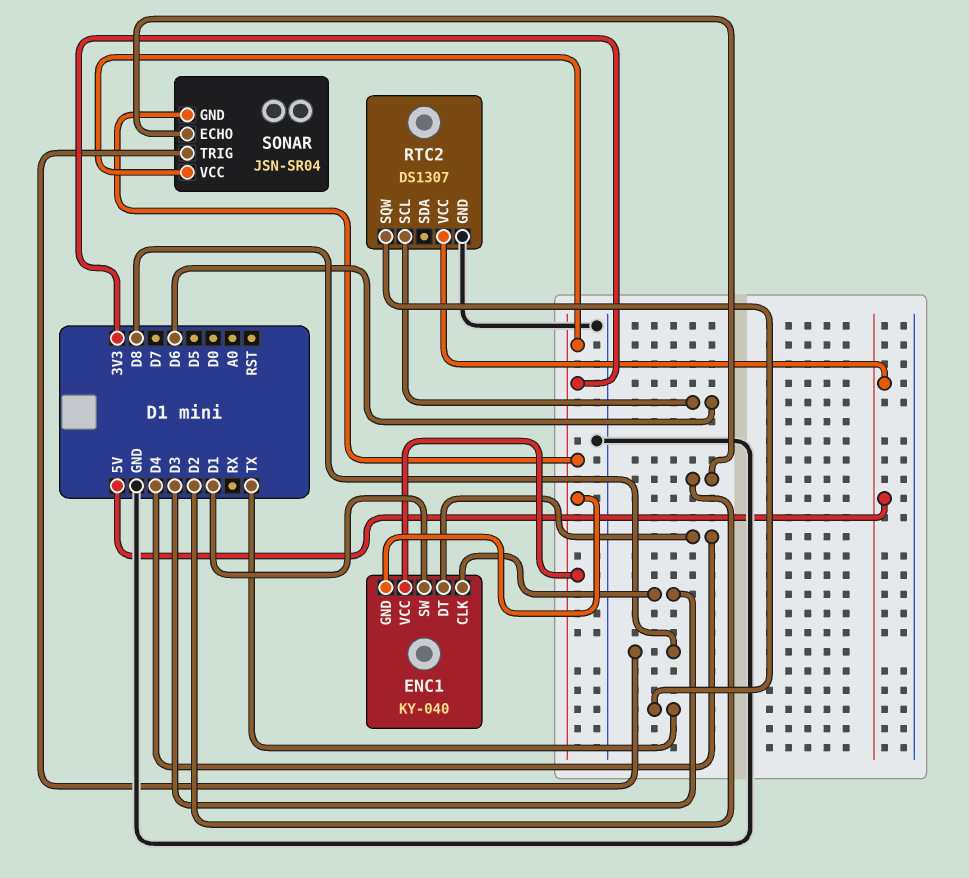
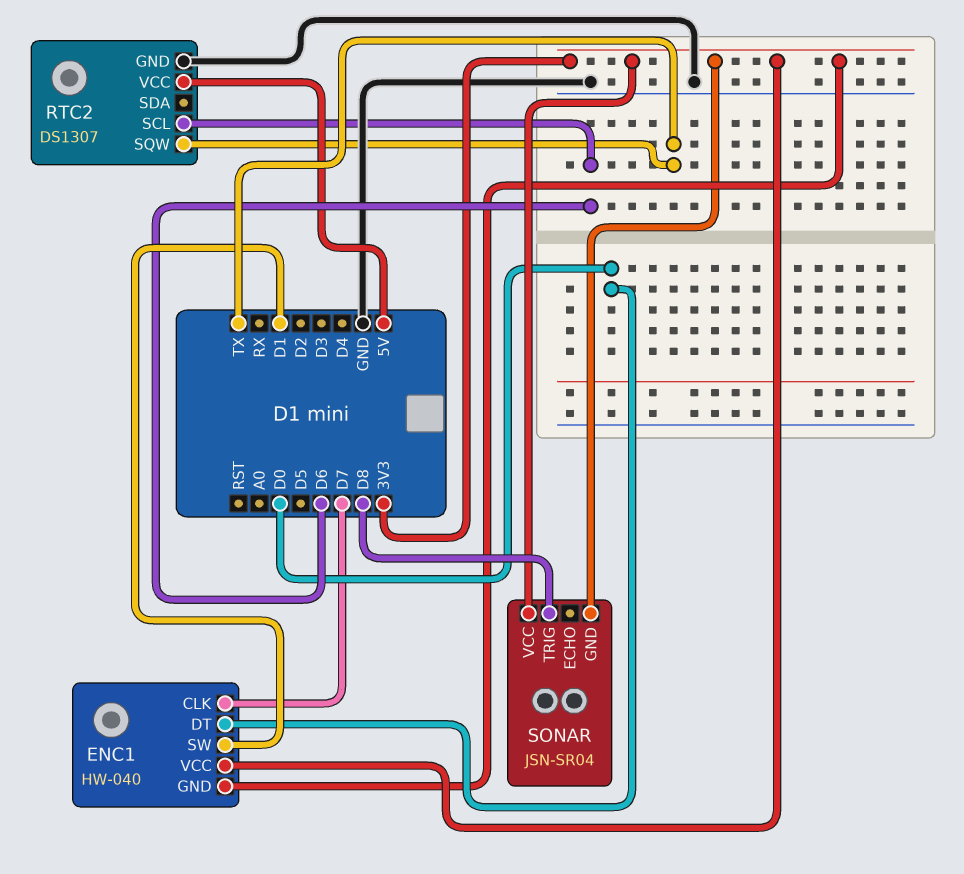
ENC1: KY-040 -> HW-040
ENC1 pin CLK: D3 -> D7
ENC1 pin DT: D4 -> D0
SONAR pin ECHO: D2 -> none

